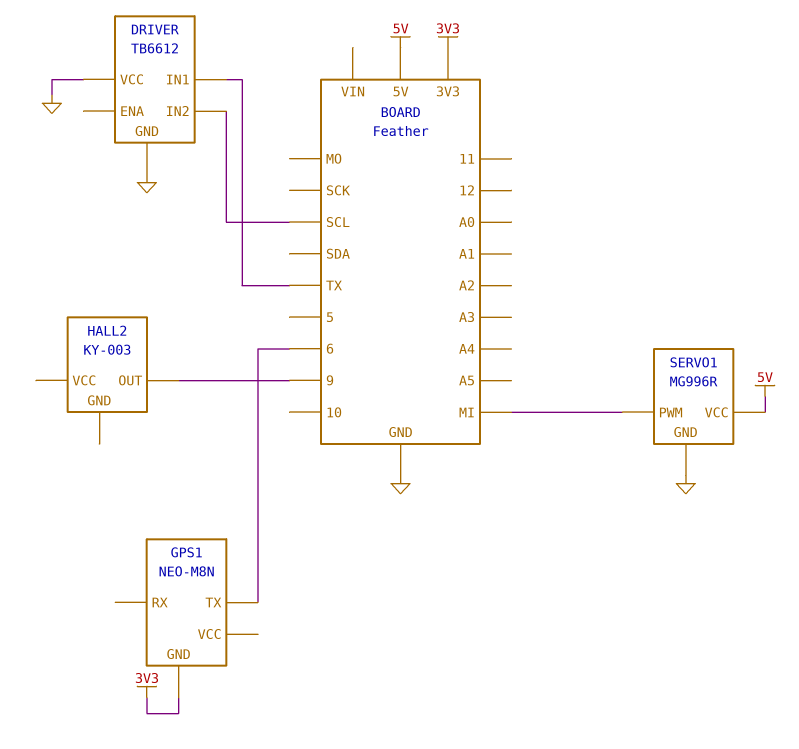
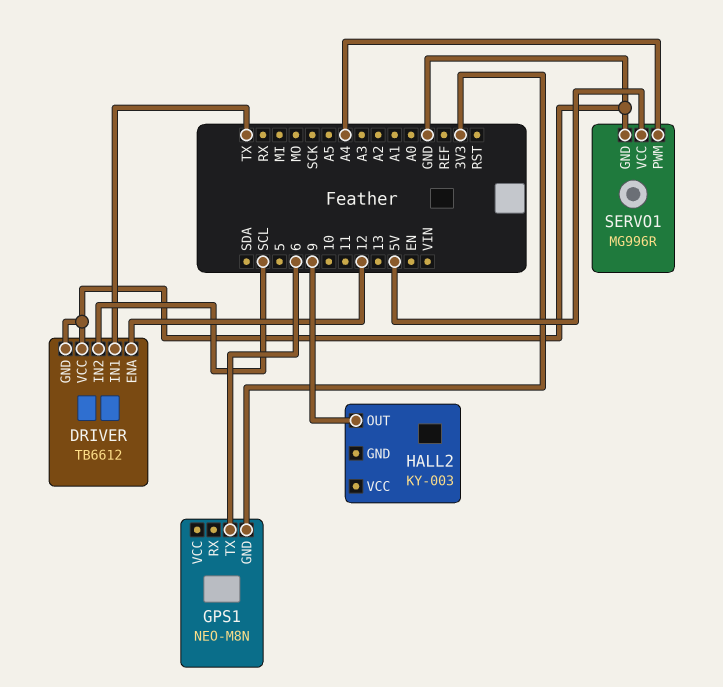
DRIVER pin ENA: none -> 12
SERVO1 pin PWM: MI -> A4

